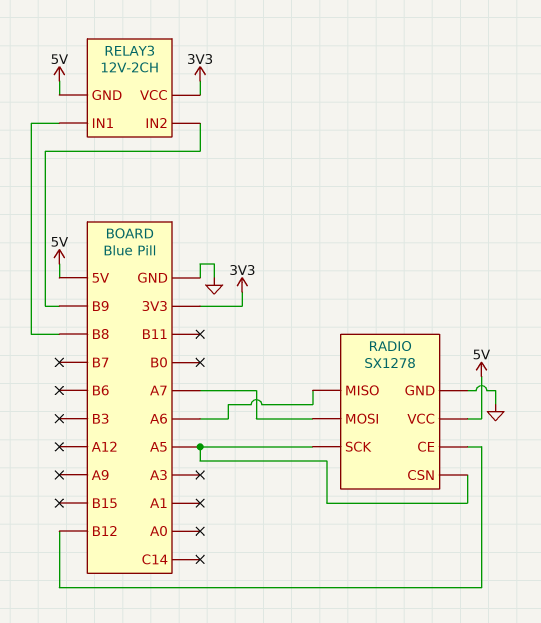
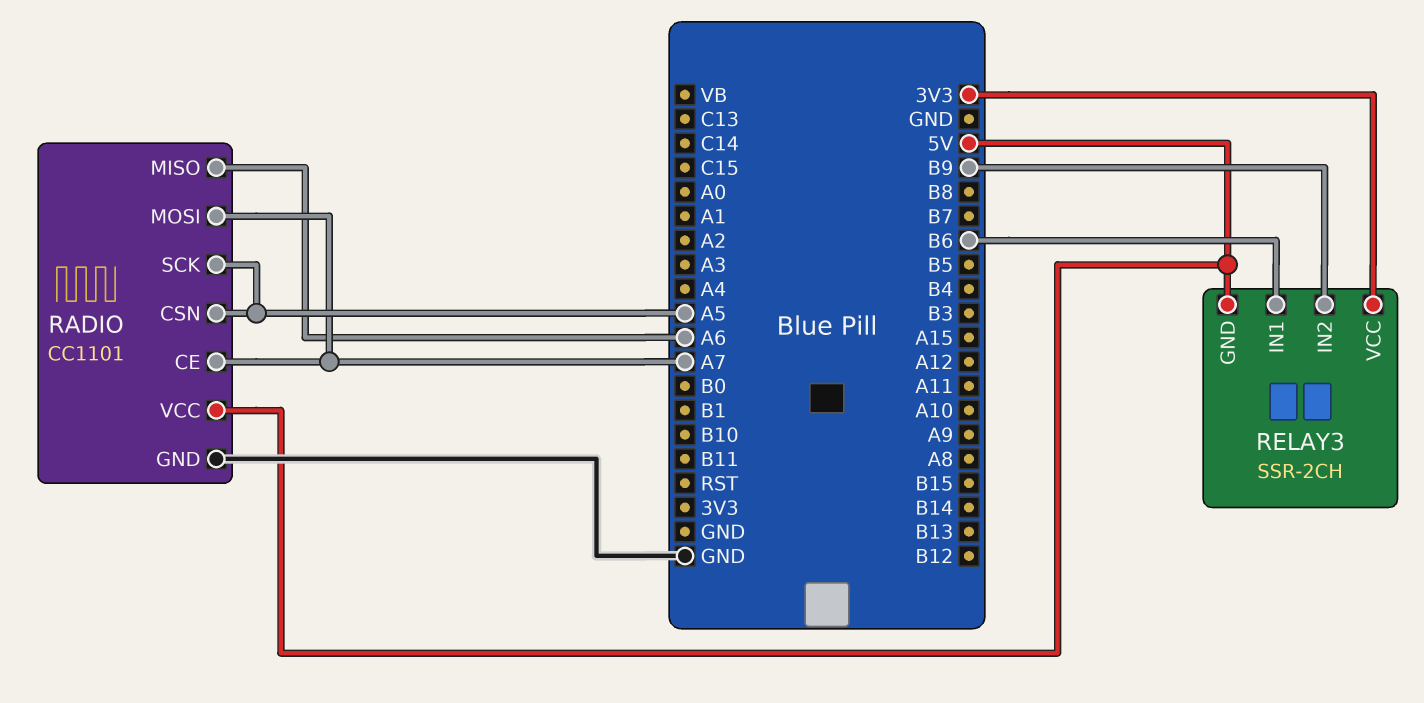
RADIO: SX1278 -> CC1101
RADIO pin CE: B12 -> A7
RELAY3: 12V-2CH -> SSR-2CH
RELAY3 pin IN1: B8 -> B6

